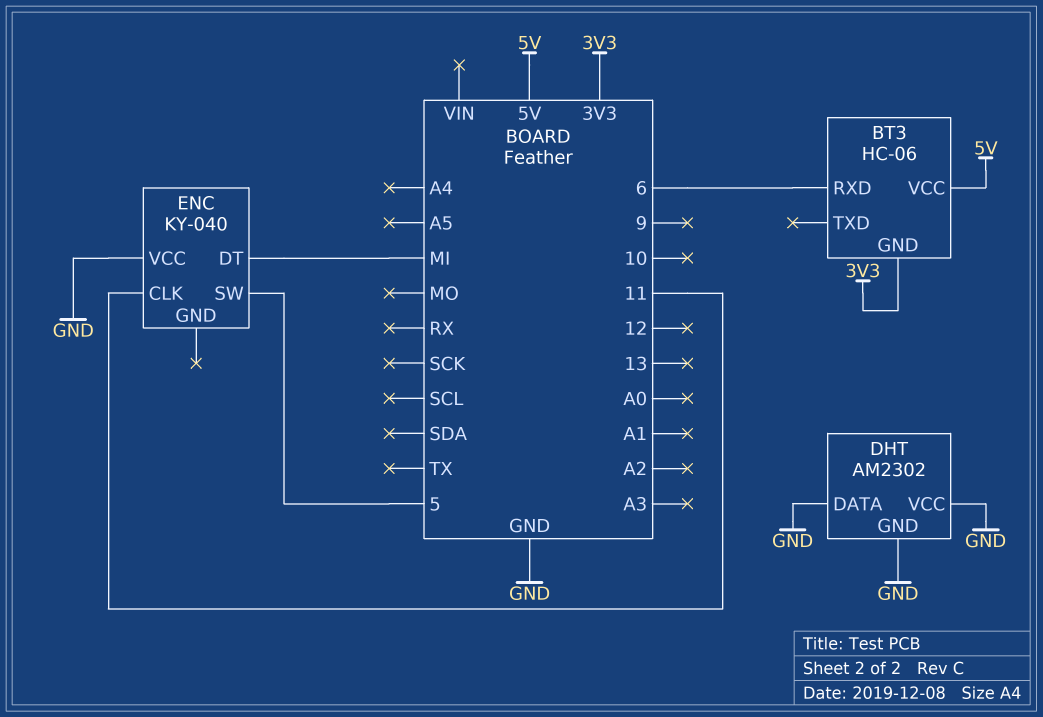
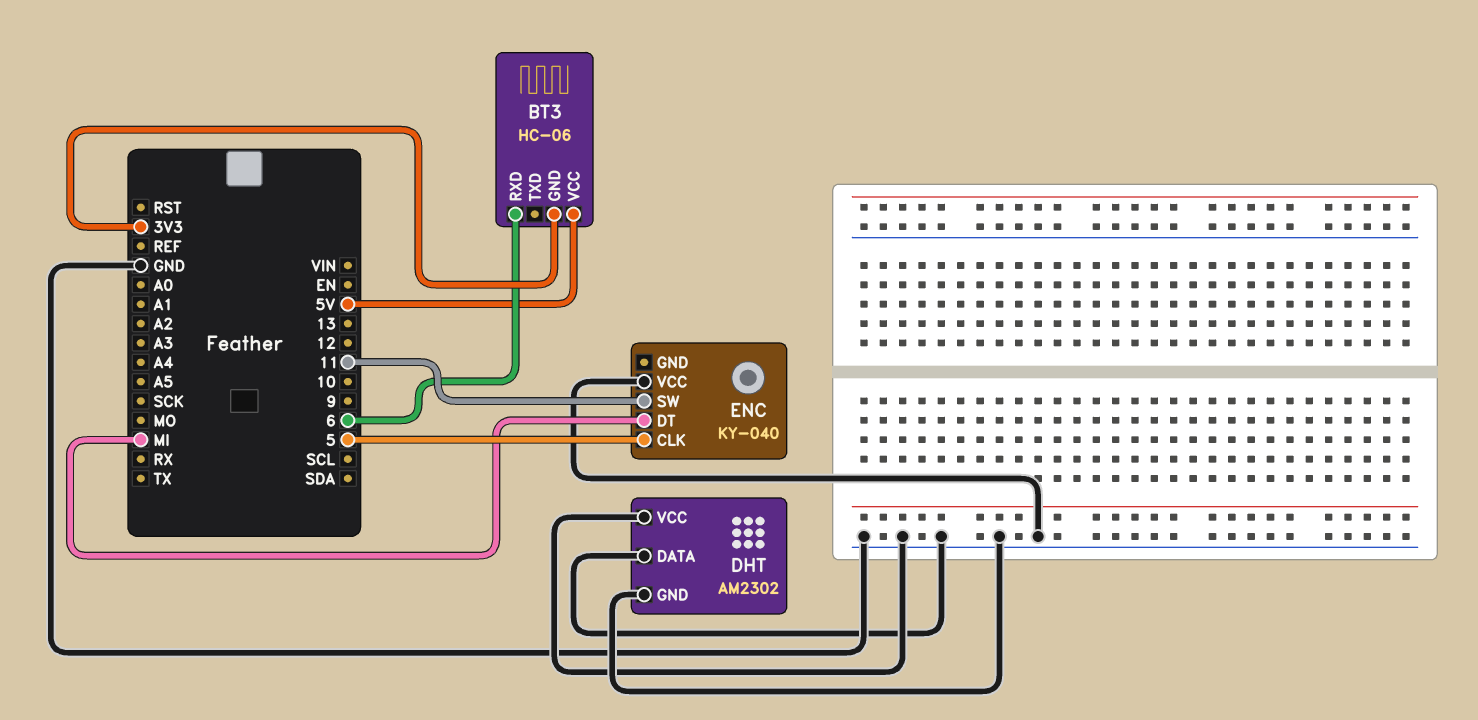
ENC pin CLK: 11 -> 5
ENC pin SW: 5 -> 11

